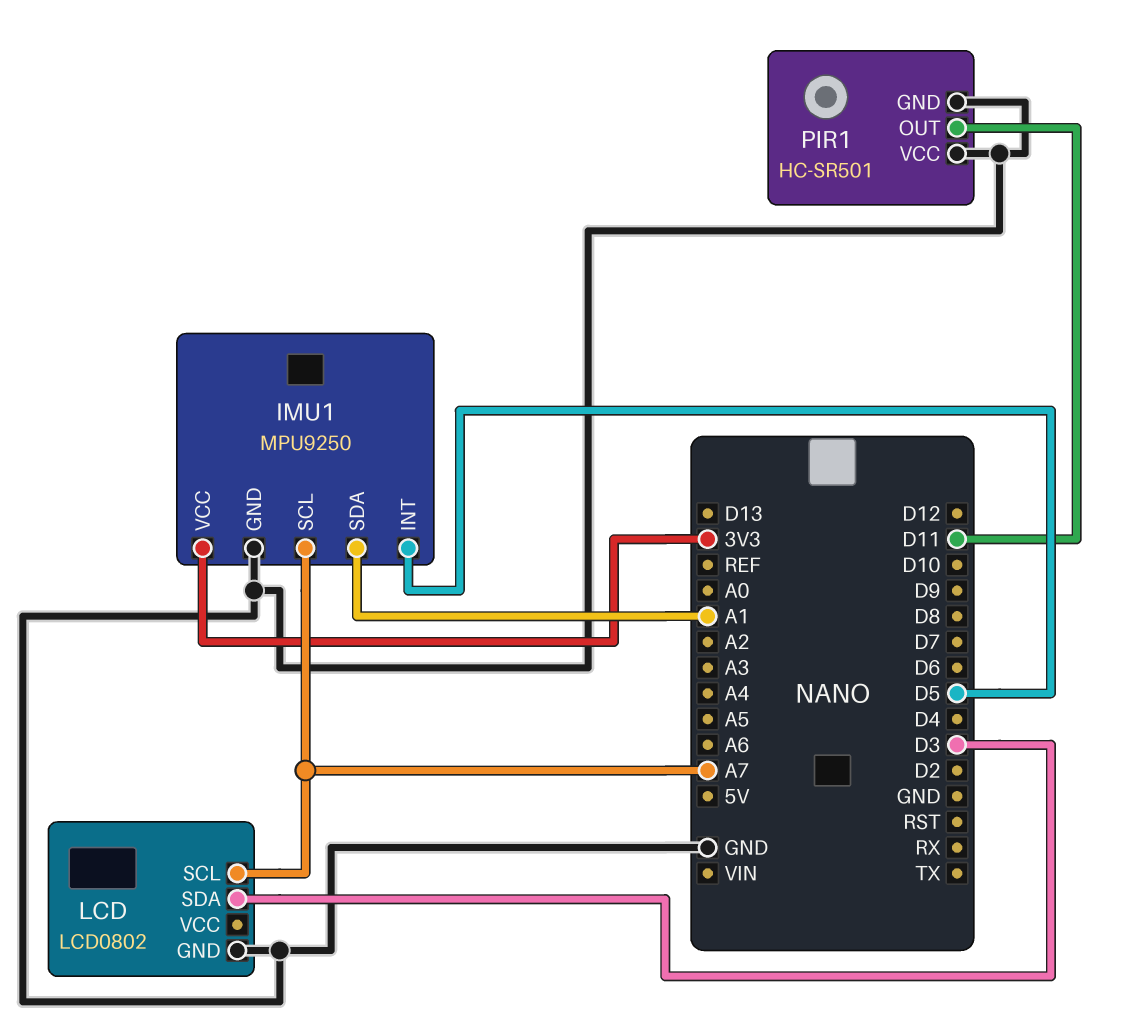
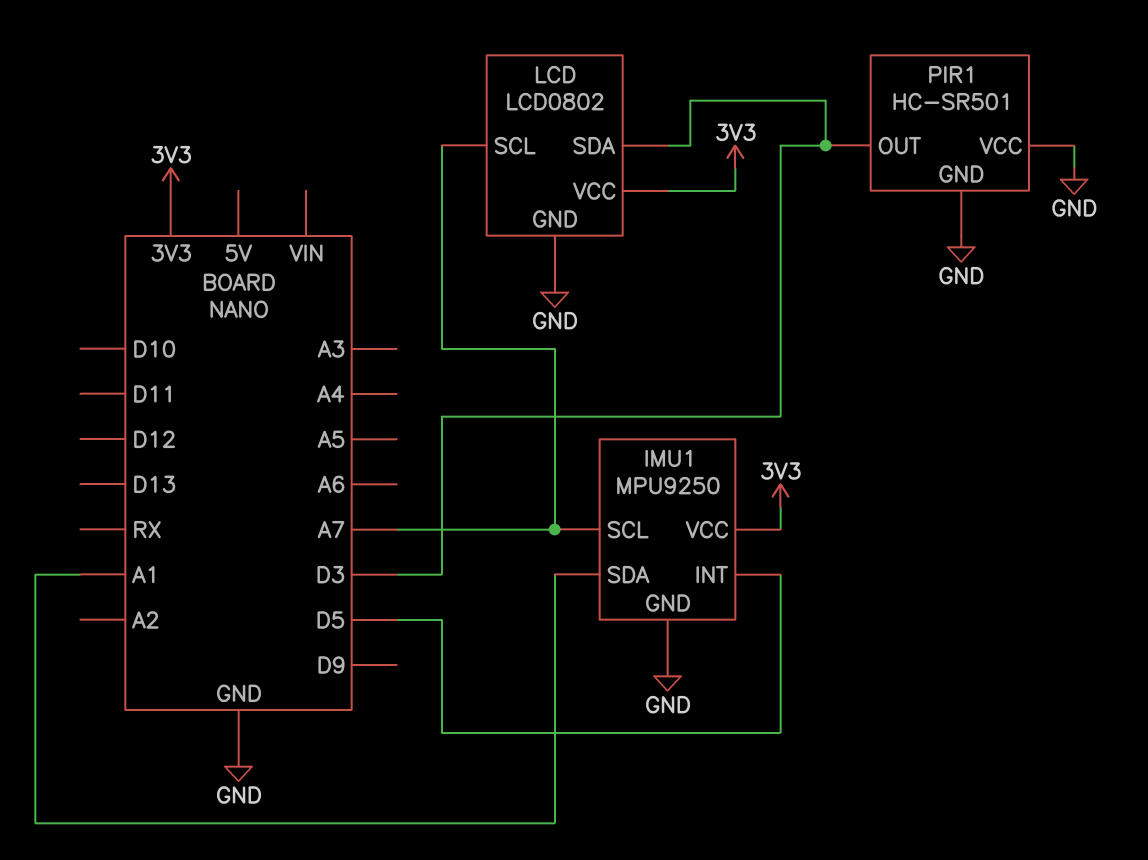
LCD pin VCC: none -> 3V3
PIR1 pin OUT: D11 -> D3

